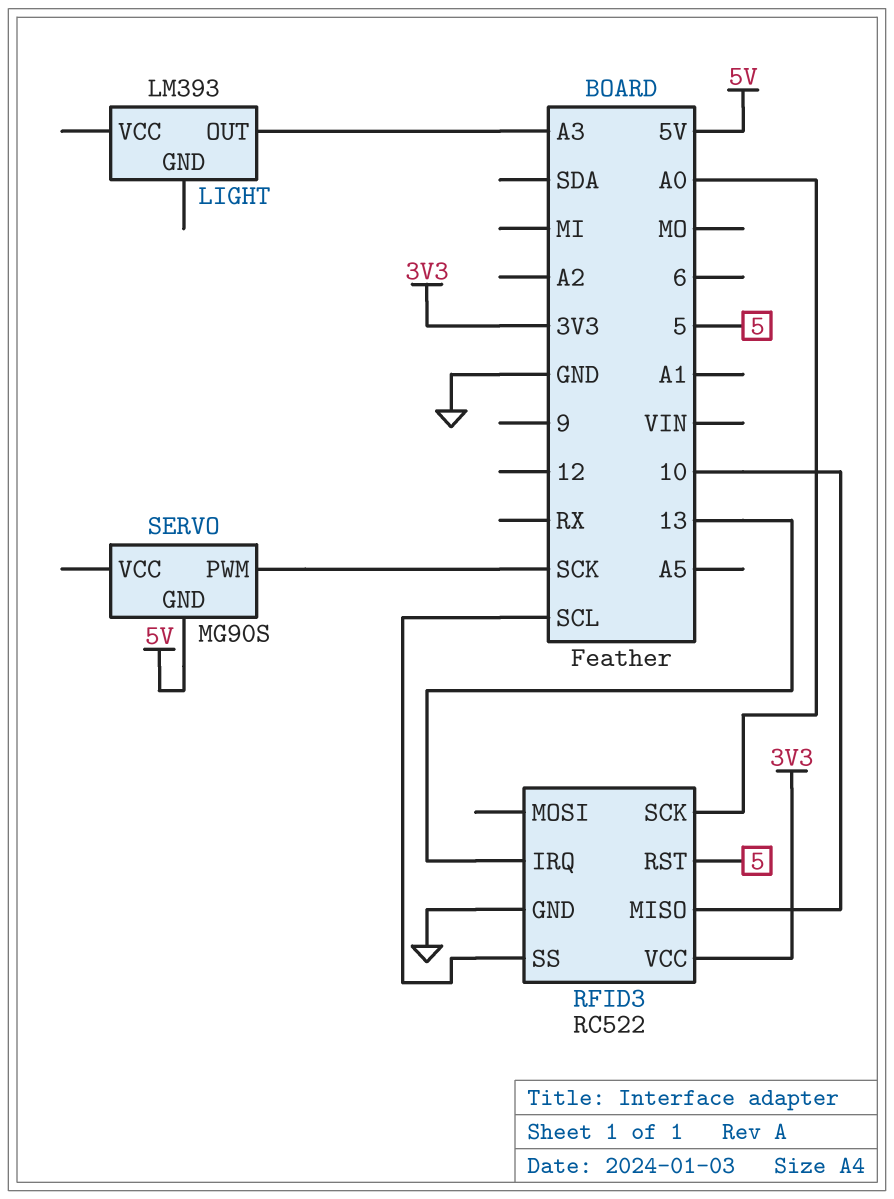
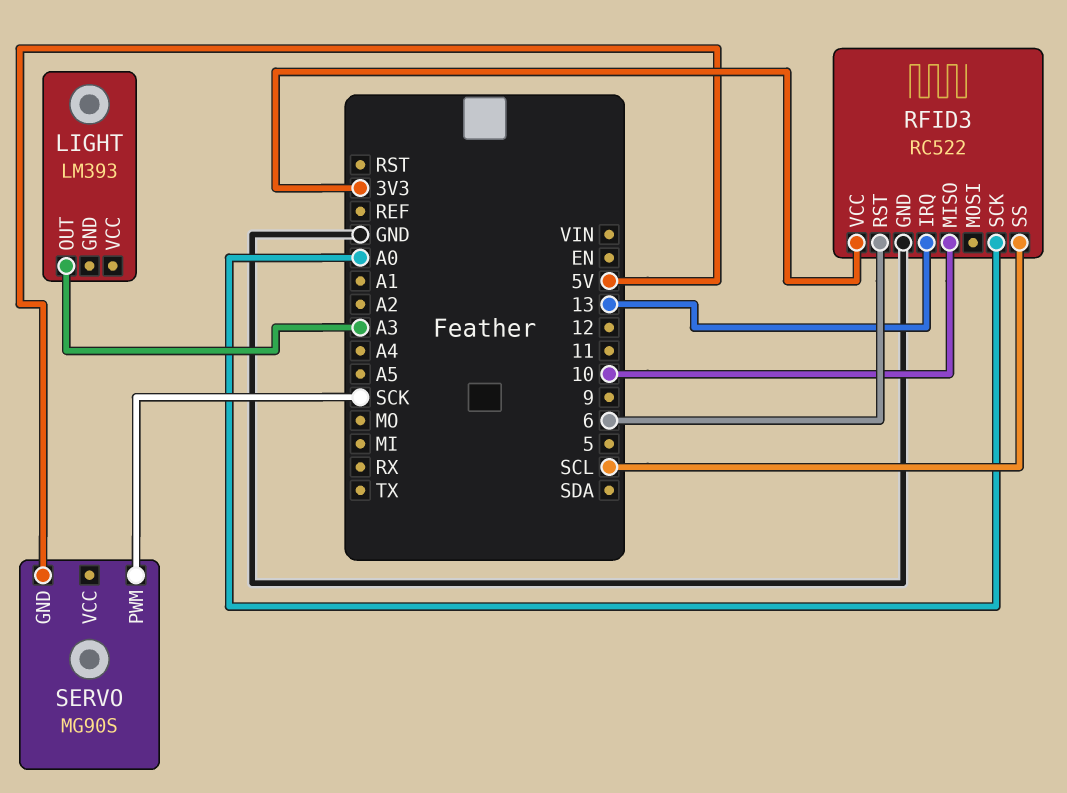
RFID3 pin RST: 5 -> 6

